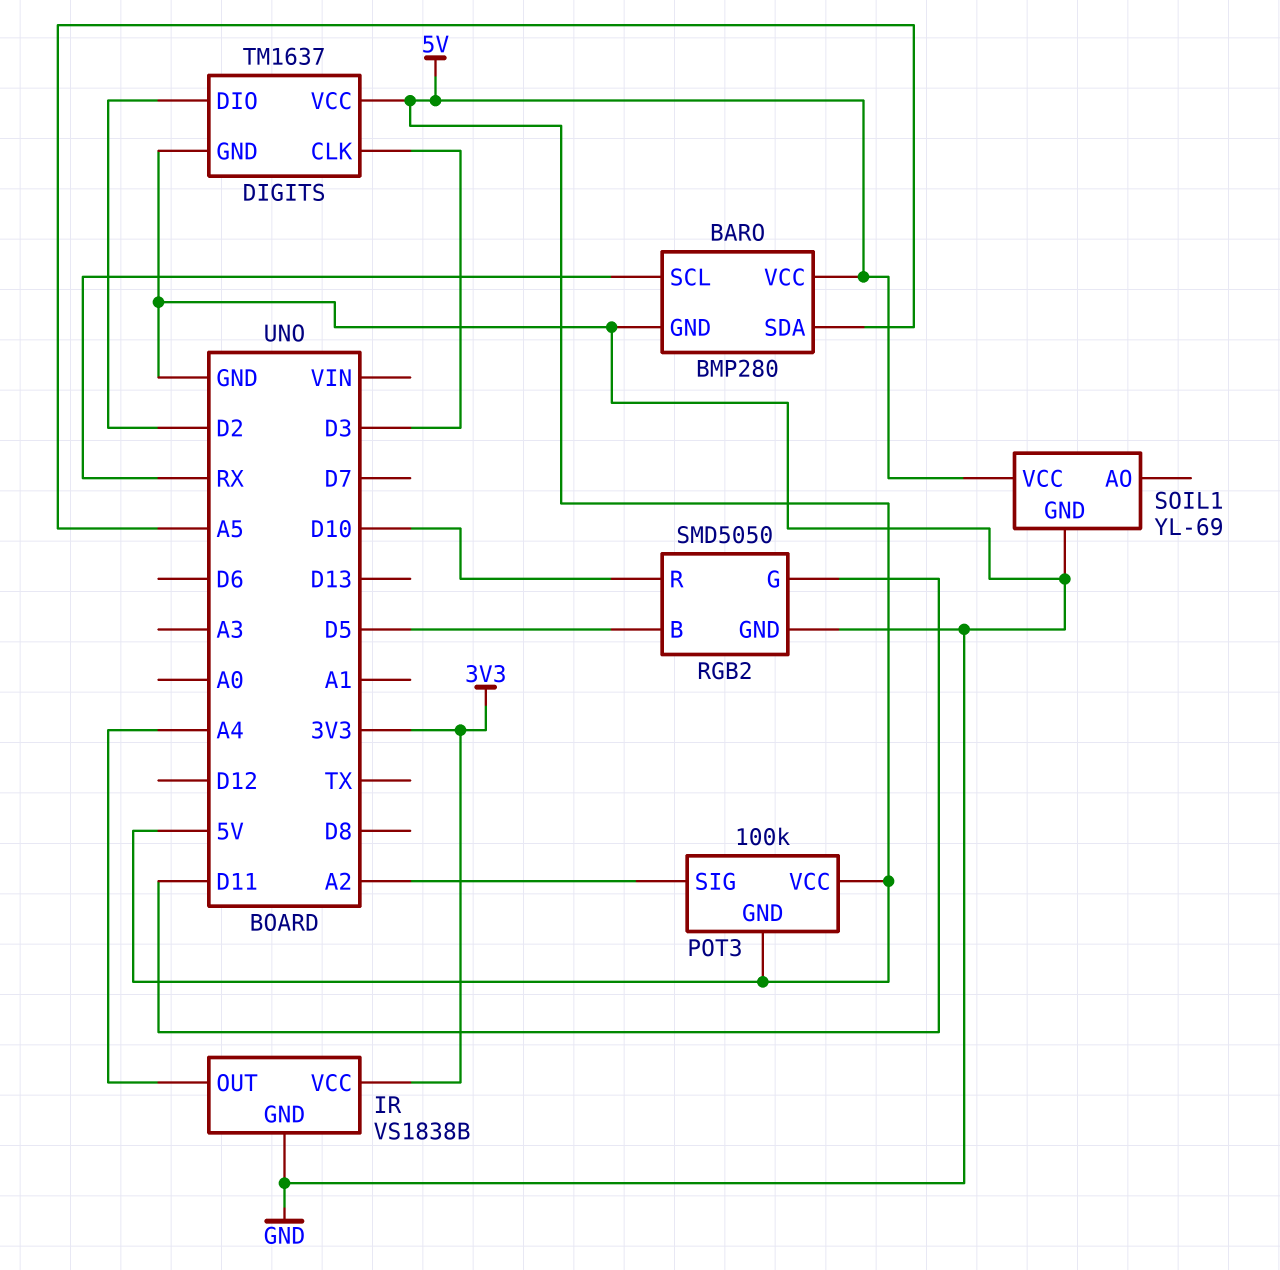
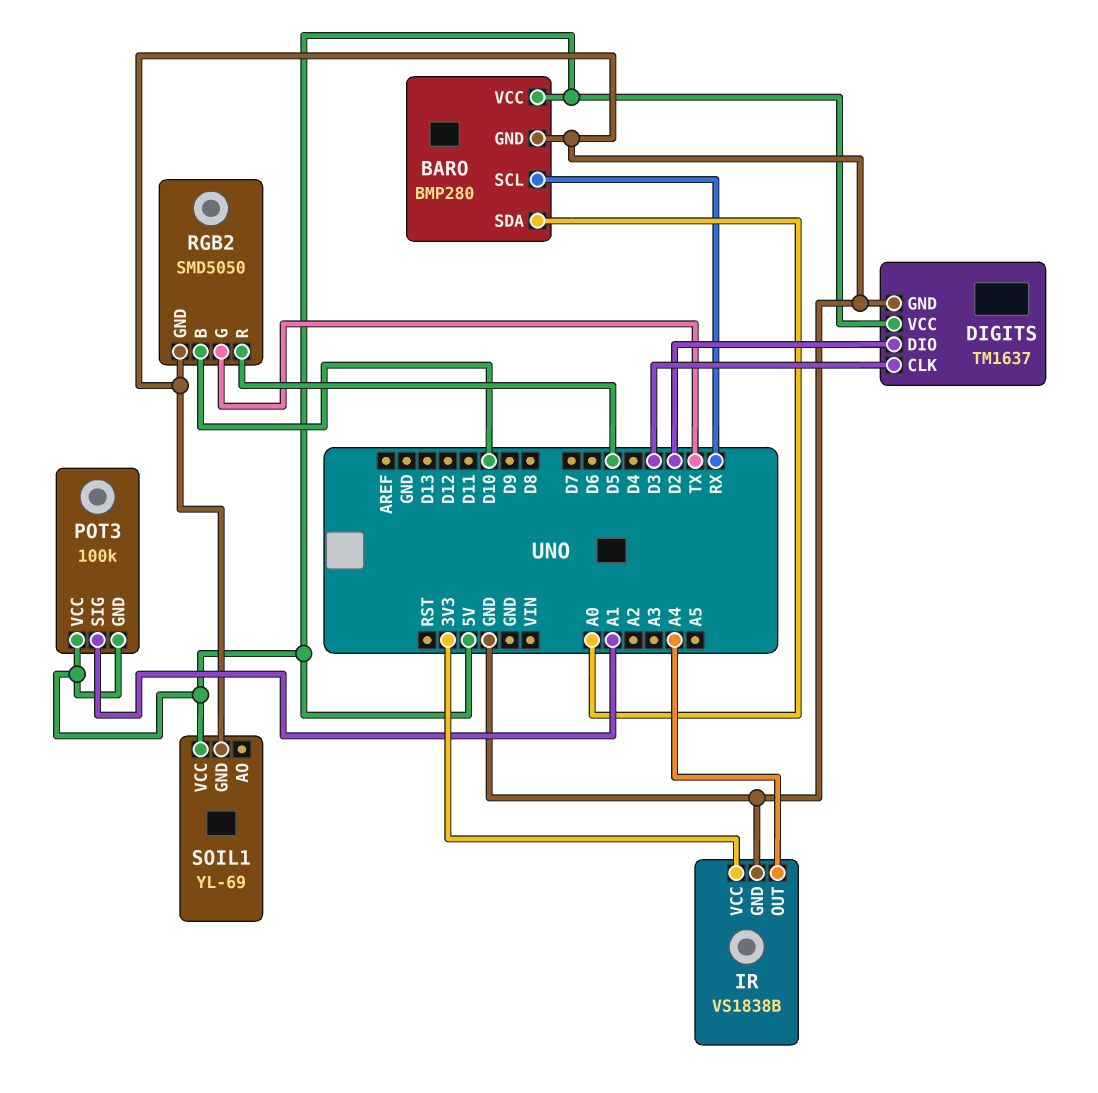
BARO pin SDA: A5 -> A0
POT3 pin SIG: A2 -> A1
RGB2 pin B: D5 -> D10
RGB2 pin G: D11 -> TX
RGB2 pin R: D10 -> D5

